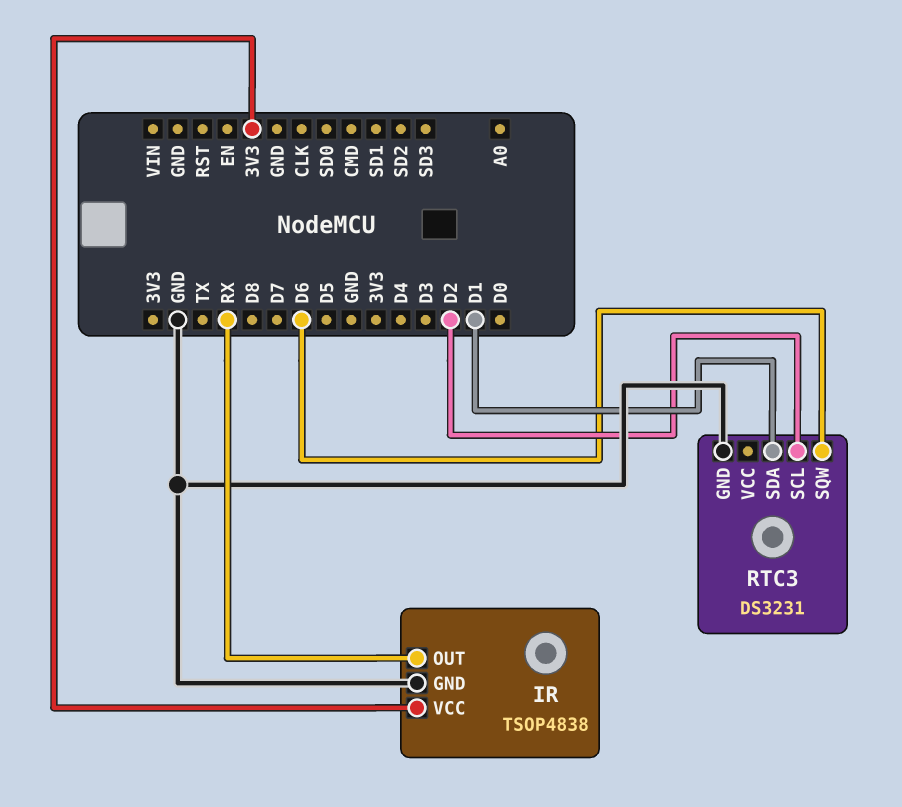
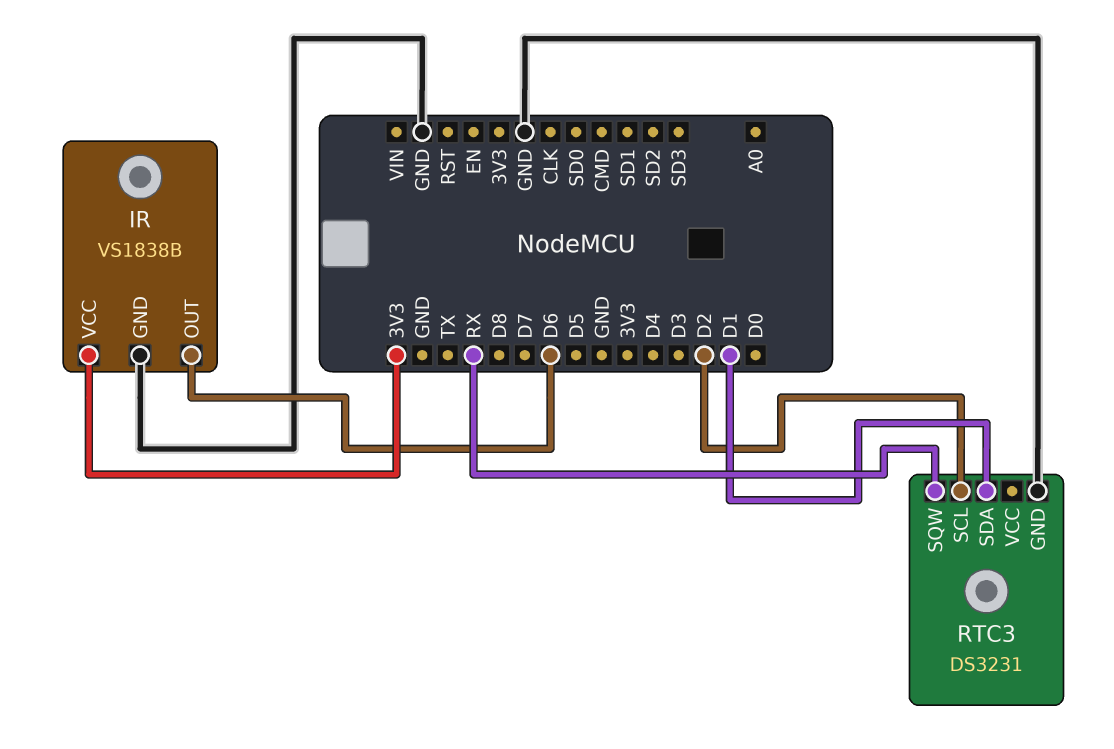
IR: TSOP4838 -> VS1838B
IR pin OUT: RX -> D6
RTC3 pin SQW: D6 -> RX

